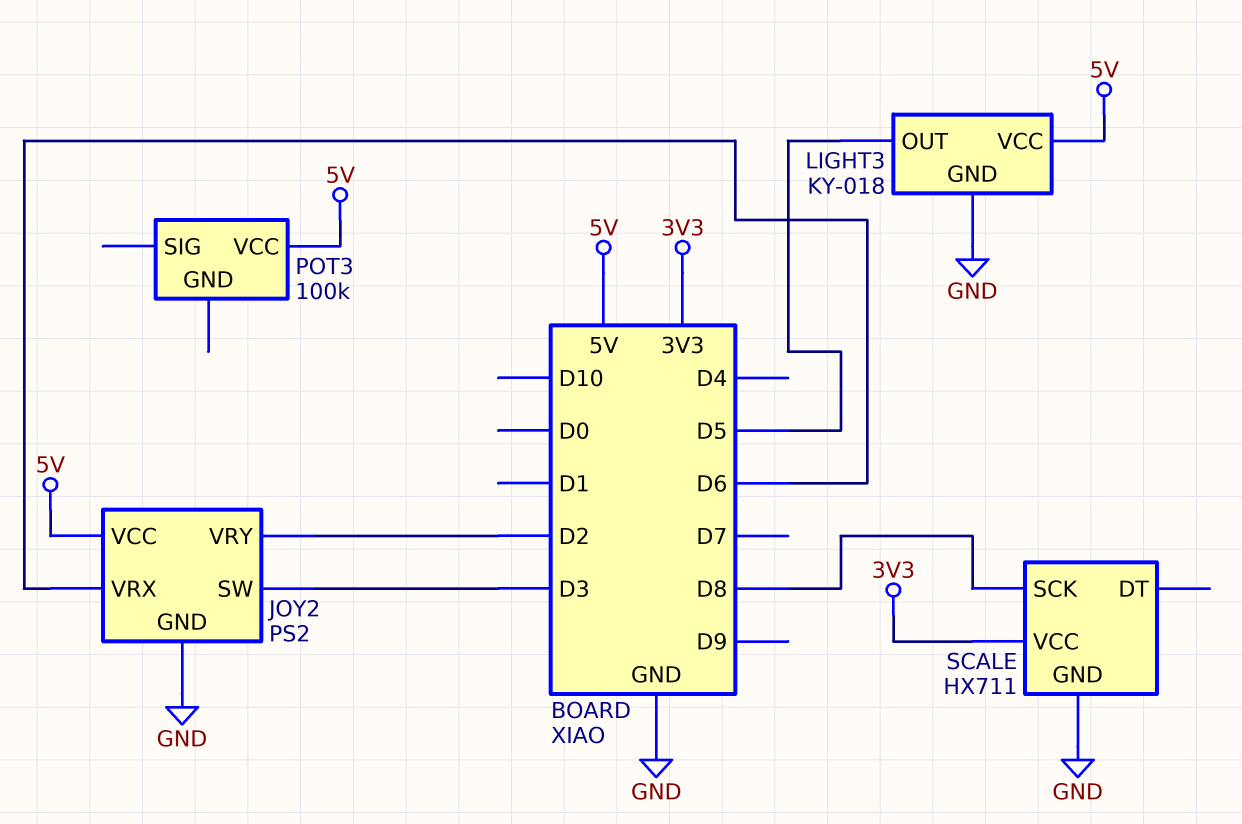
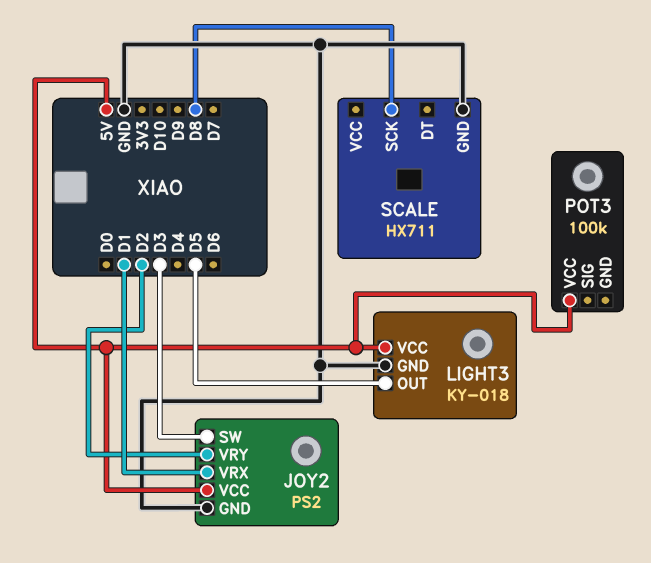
JOY2 pin VRX: D6 -> D1
SCALE pin VCC: 3V3 -> none

